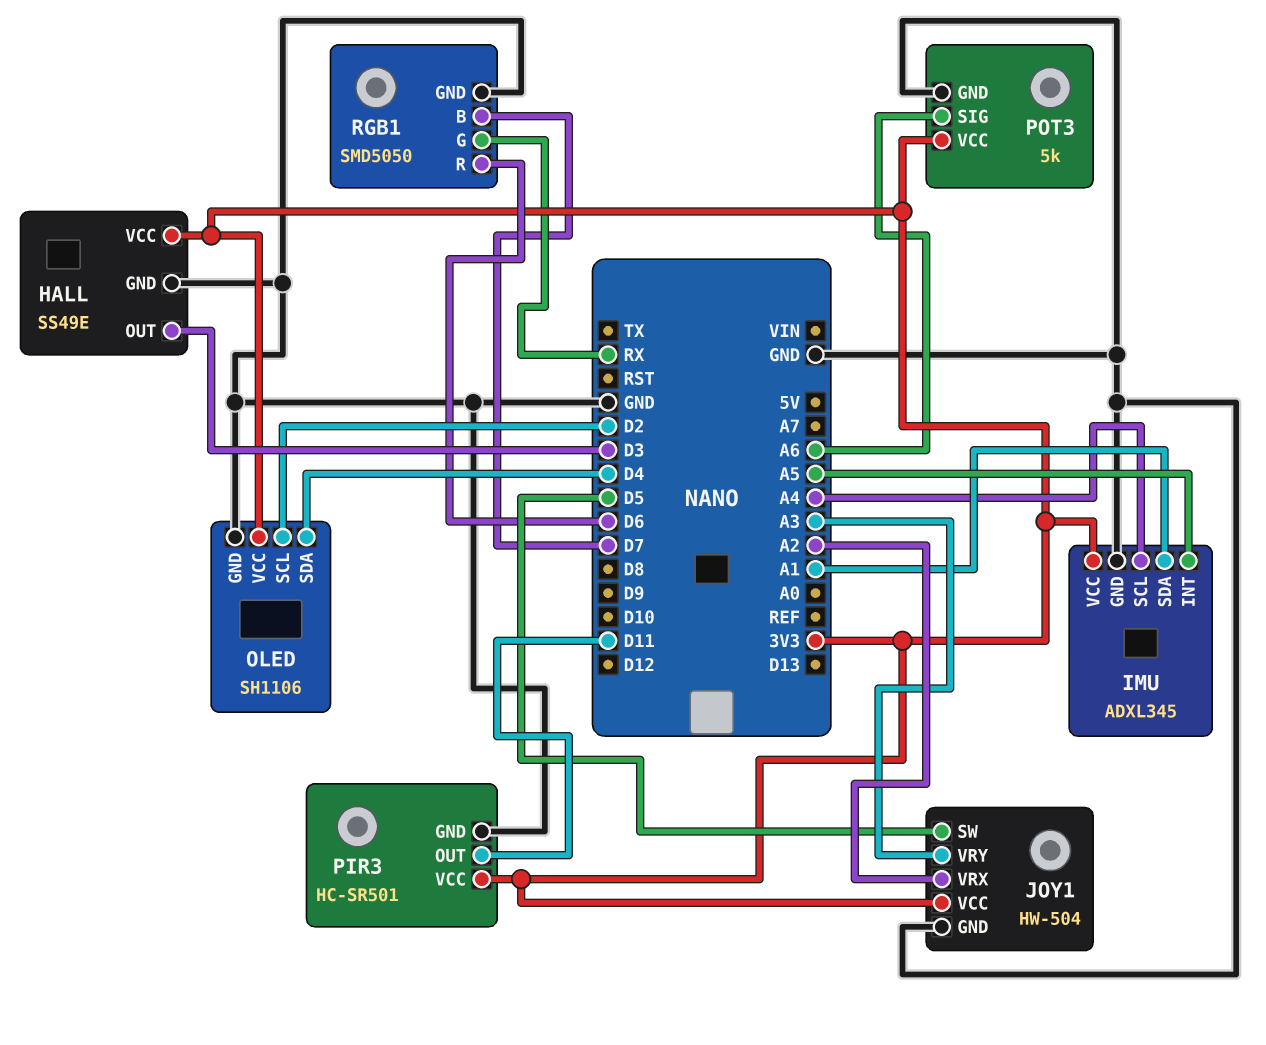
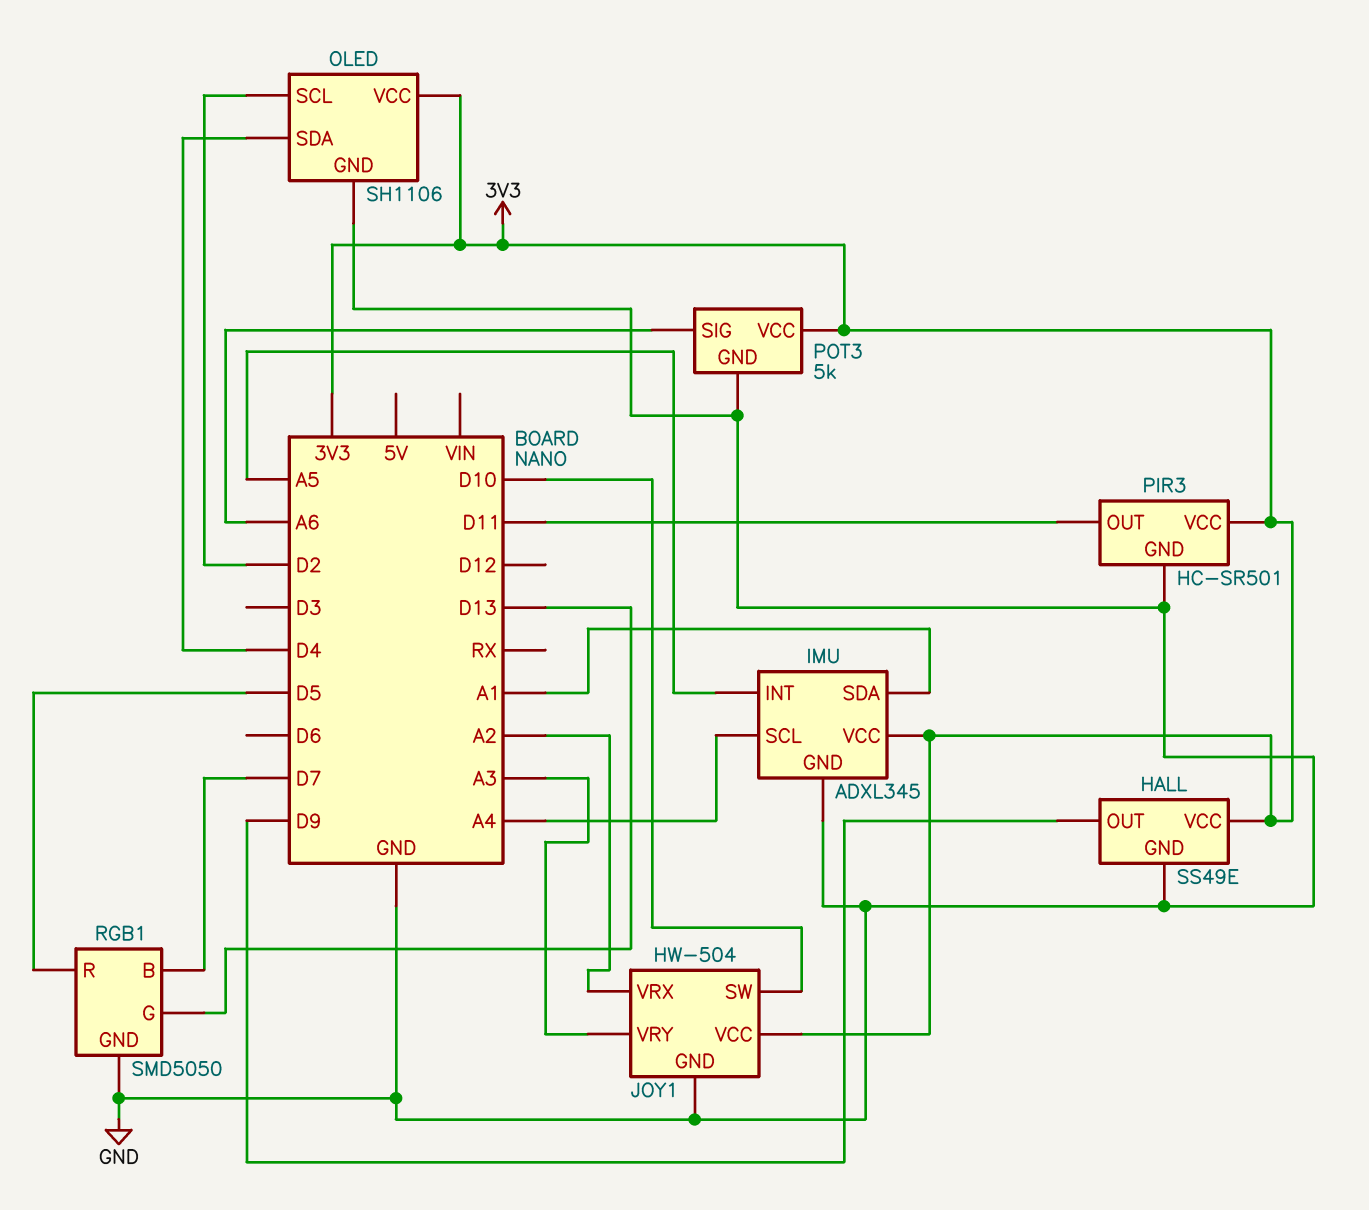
HALL pin OUT: D3 -> D9
JOY1 pin SW: D5 -> D10
RGB1 pin G: RX -> D13
RGB1 pin R: D6 -> D5

